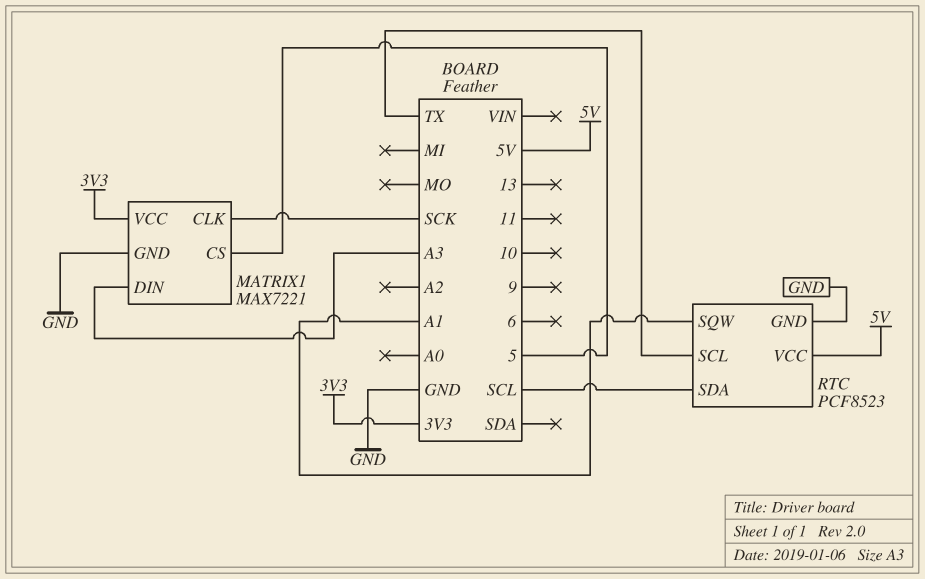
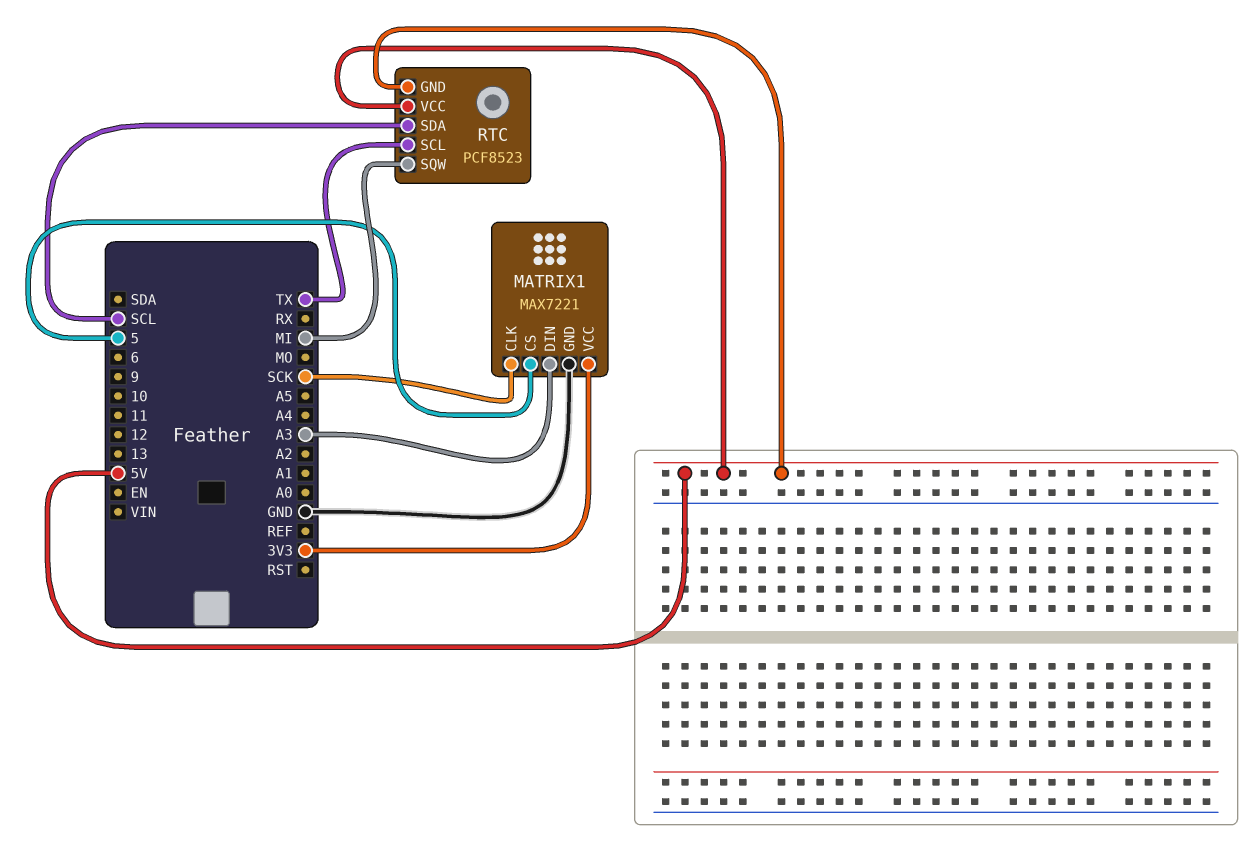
RTC pin GND: GND -> 5V
RTC pin SQW: A1 -> MI

